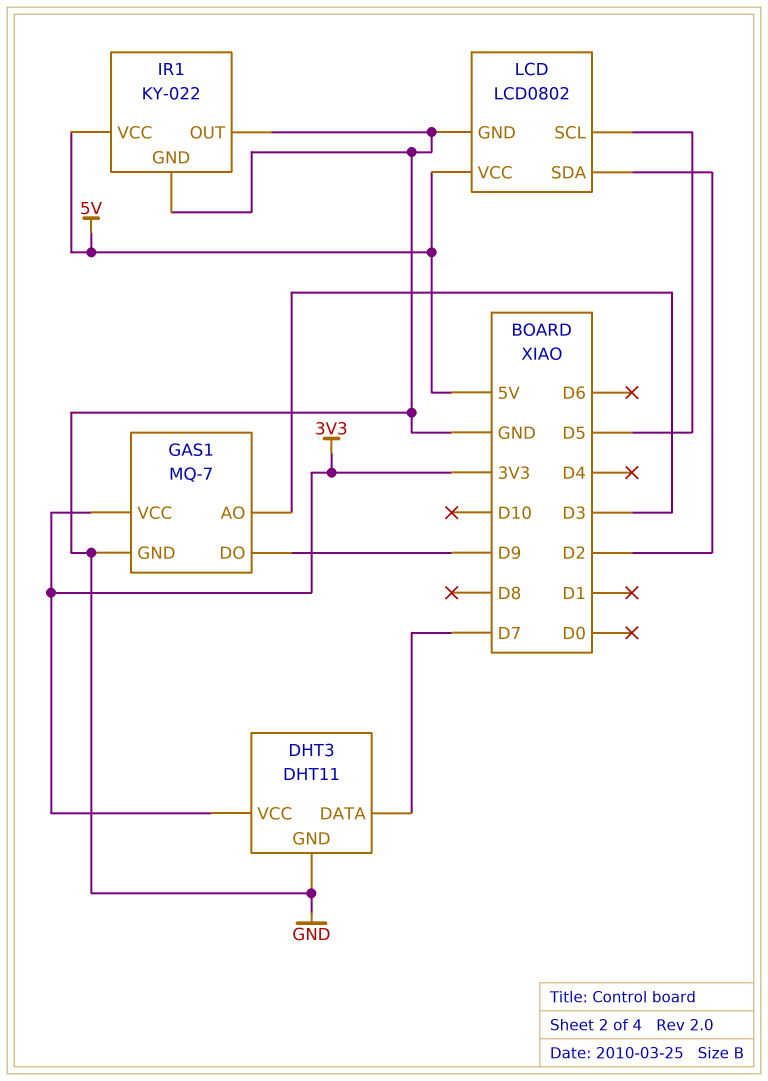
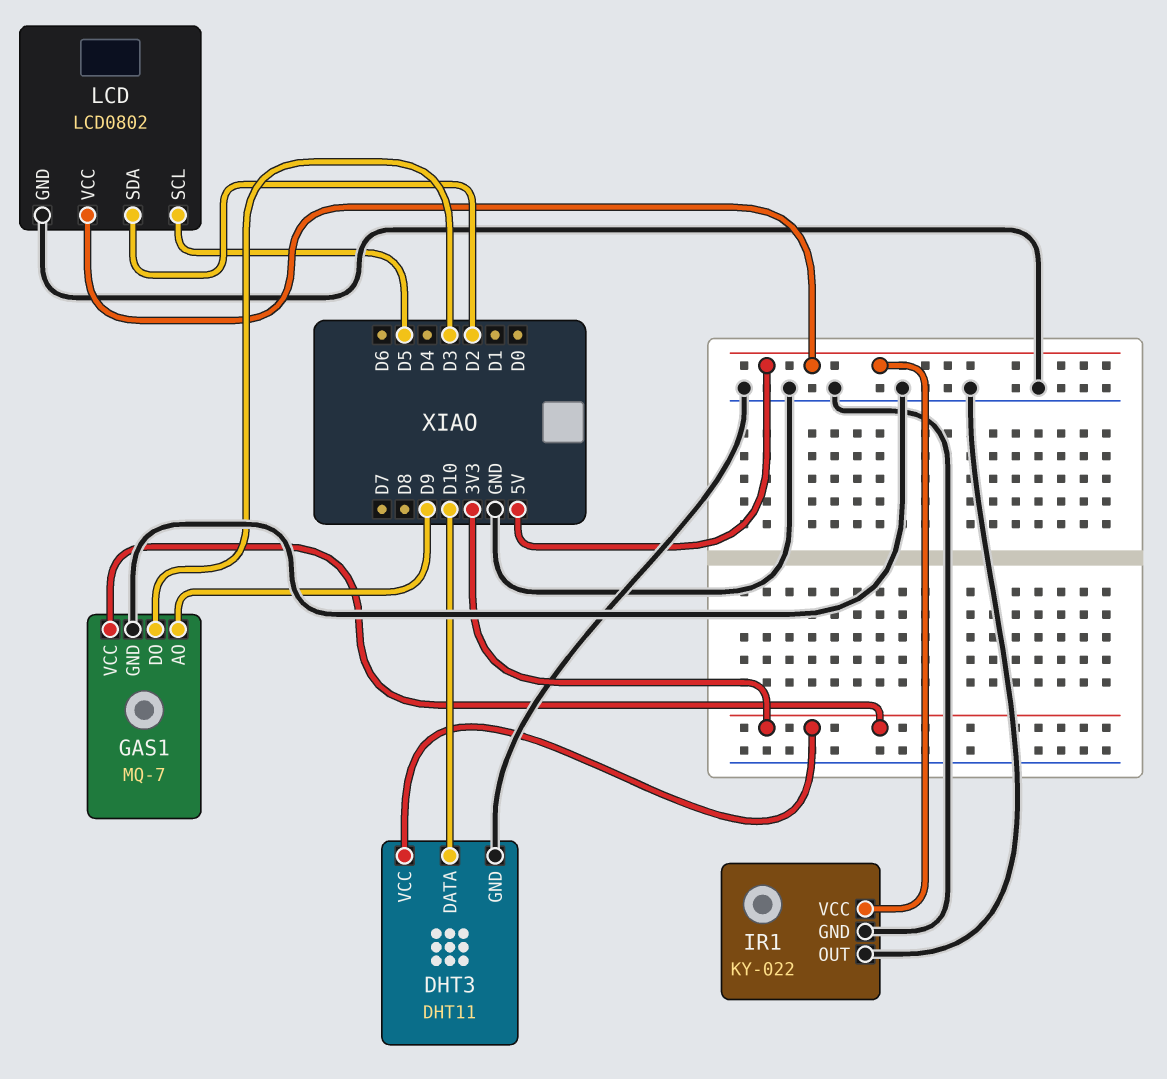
DHT3 pin DATA: D7 -> D10
GAS1 pin AO: D3 -> D9
GAS1 pin DO: D9 -> D3

